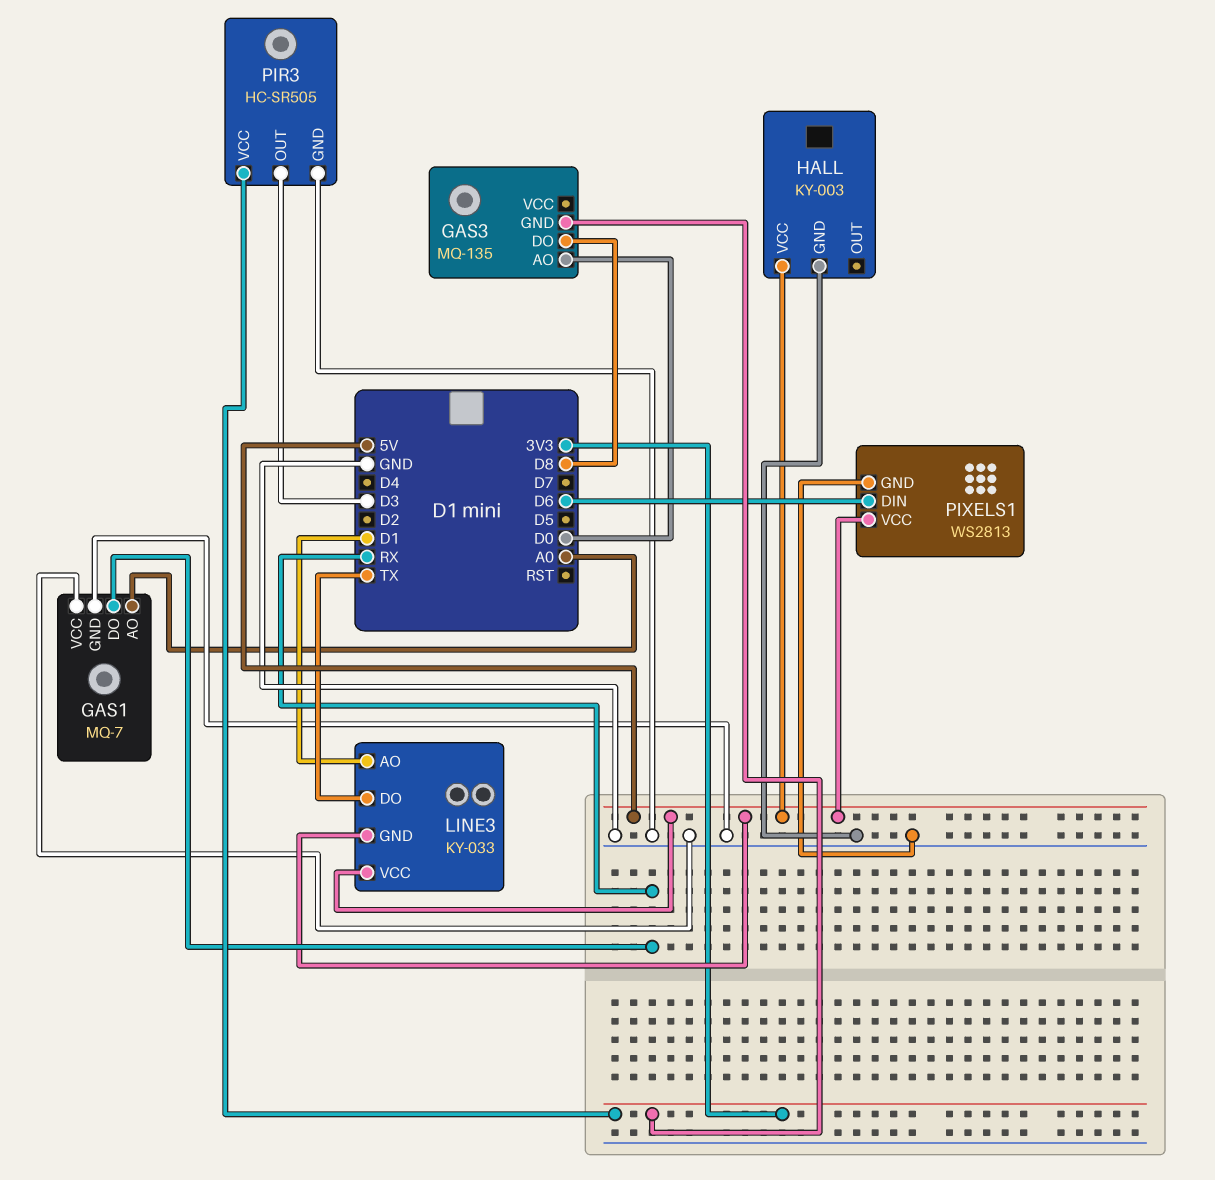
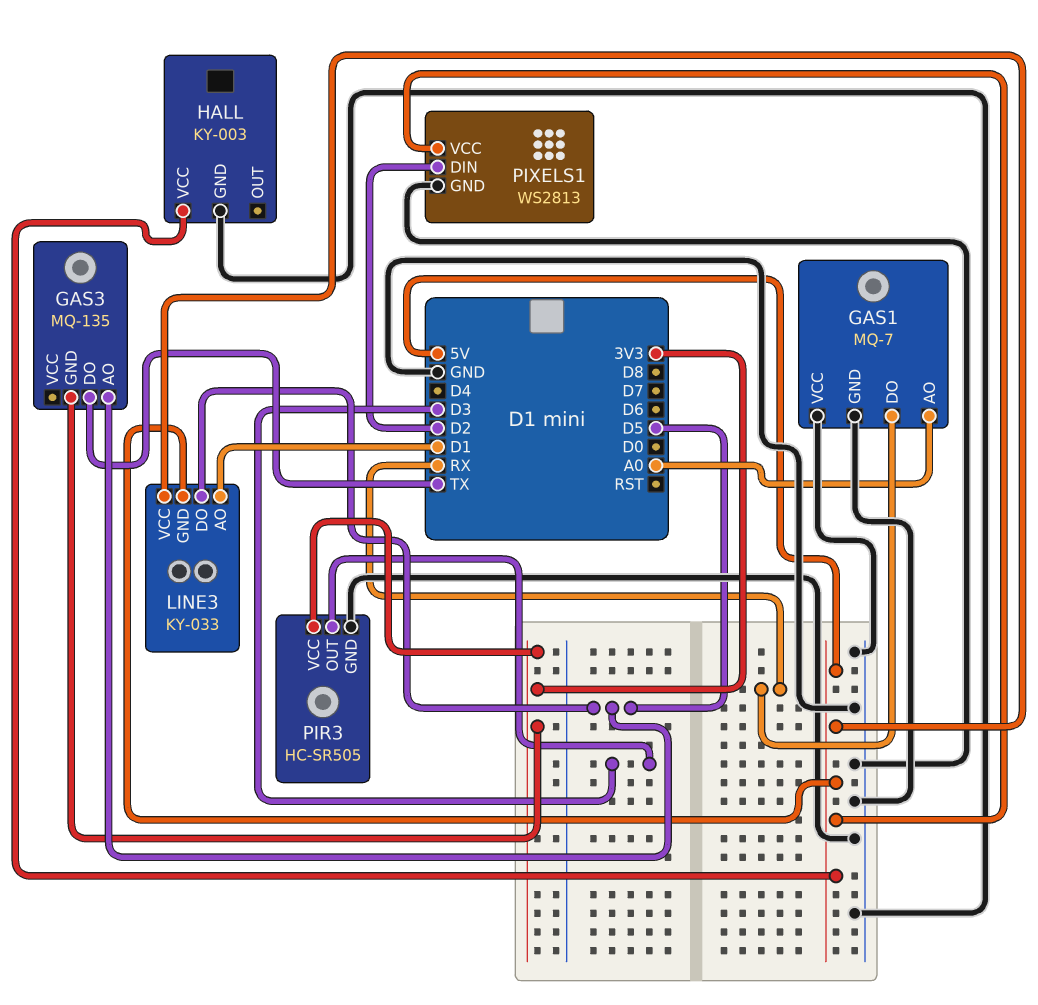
GAS3 pin AO: D0 -> D5
GAS3 pin DO: D8 -> TX
LINE3 pin DO: TX -> D5
PIXELS1 pin DIN: D6 -> D2

